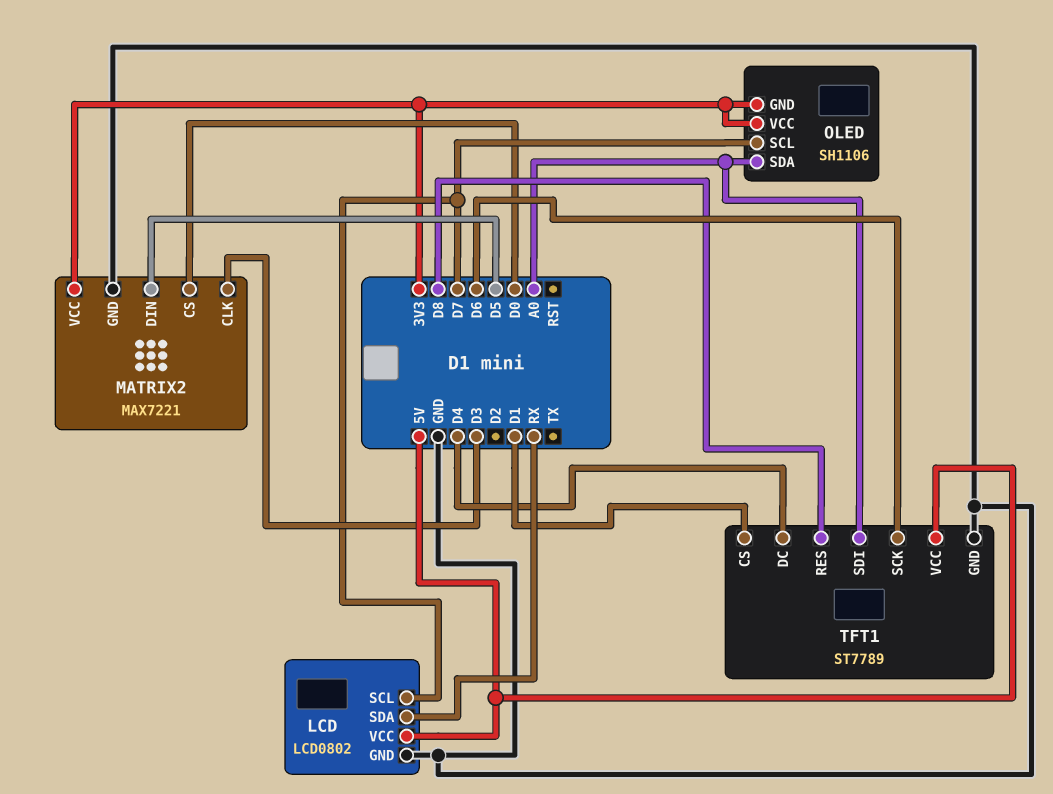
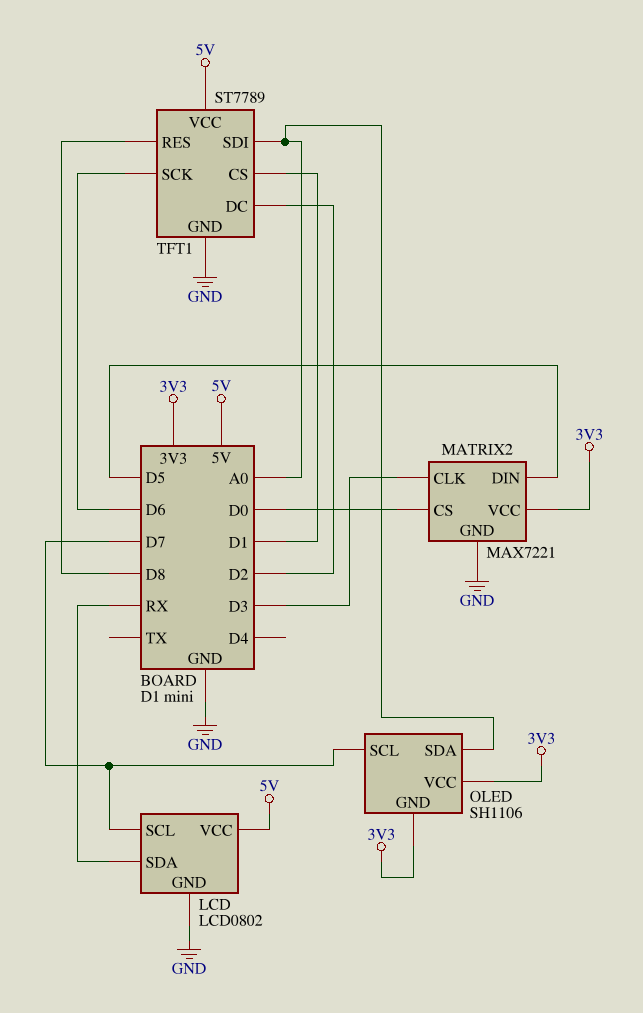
TFT1 pin DC: D4 -> D2

